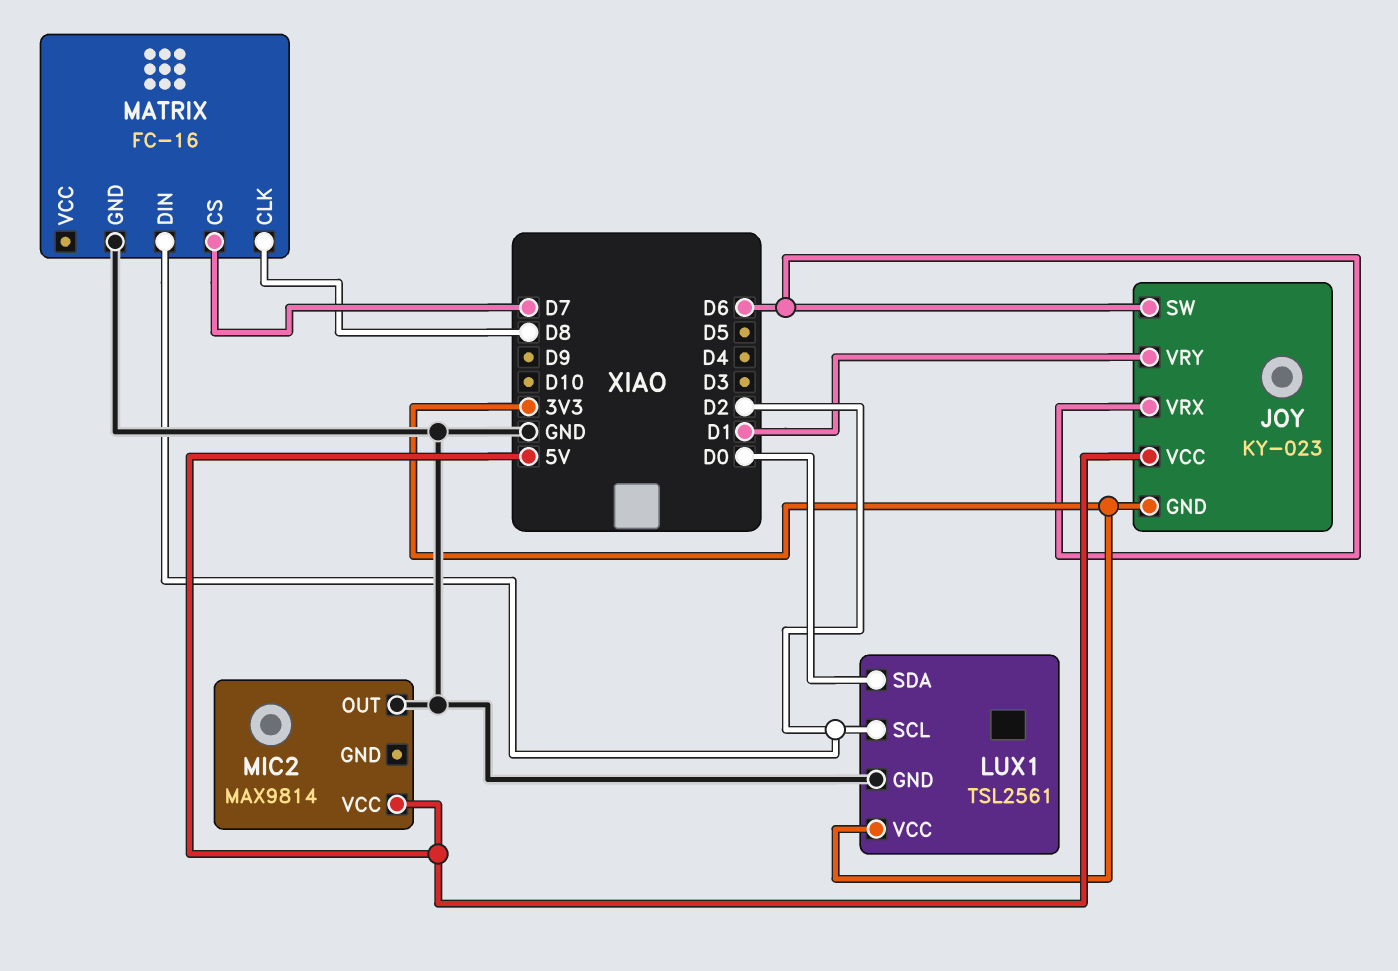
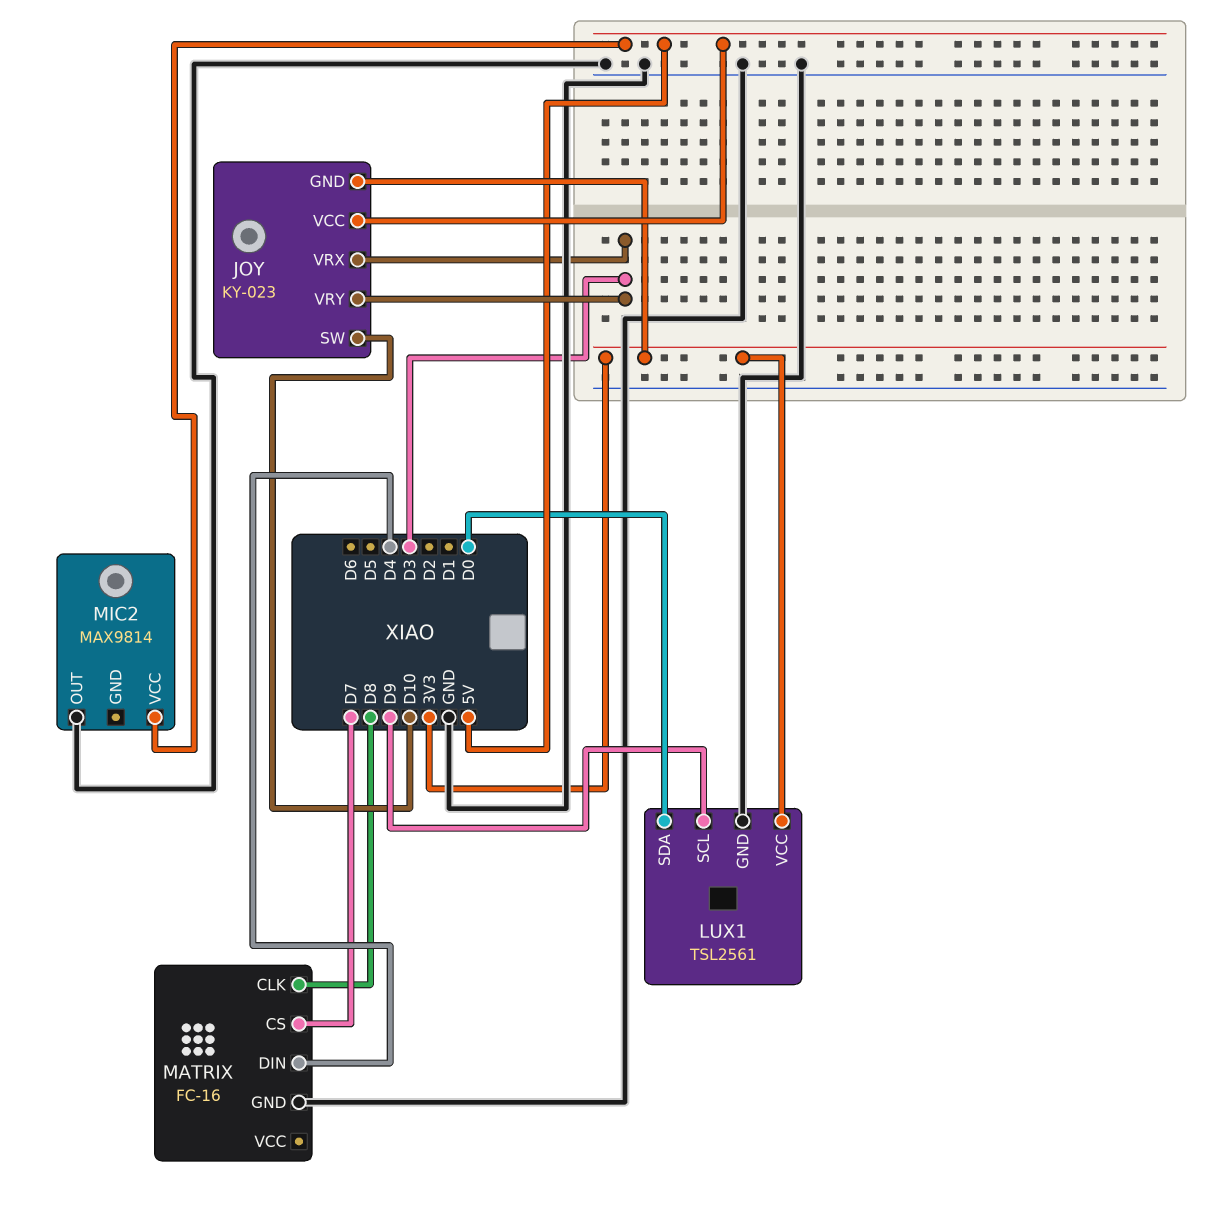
JOY pin SW: D6 -> D10
JOY pin VRX: D6 -> D3
JOY pin VRY: D1 -> D3
LUX1 pin SCL: D2 -> D9
MATRIX pin DIN: D2 -> D4

